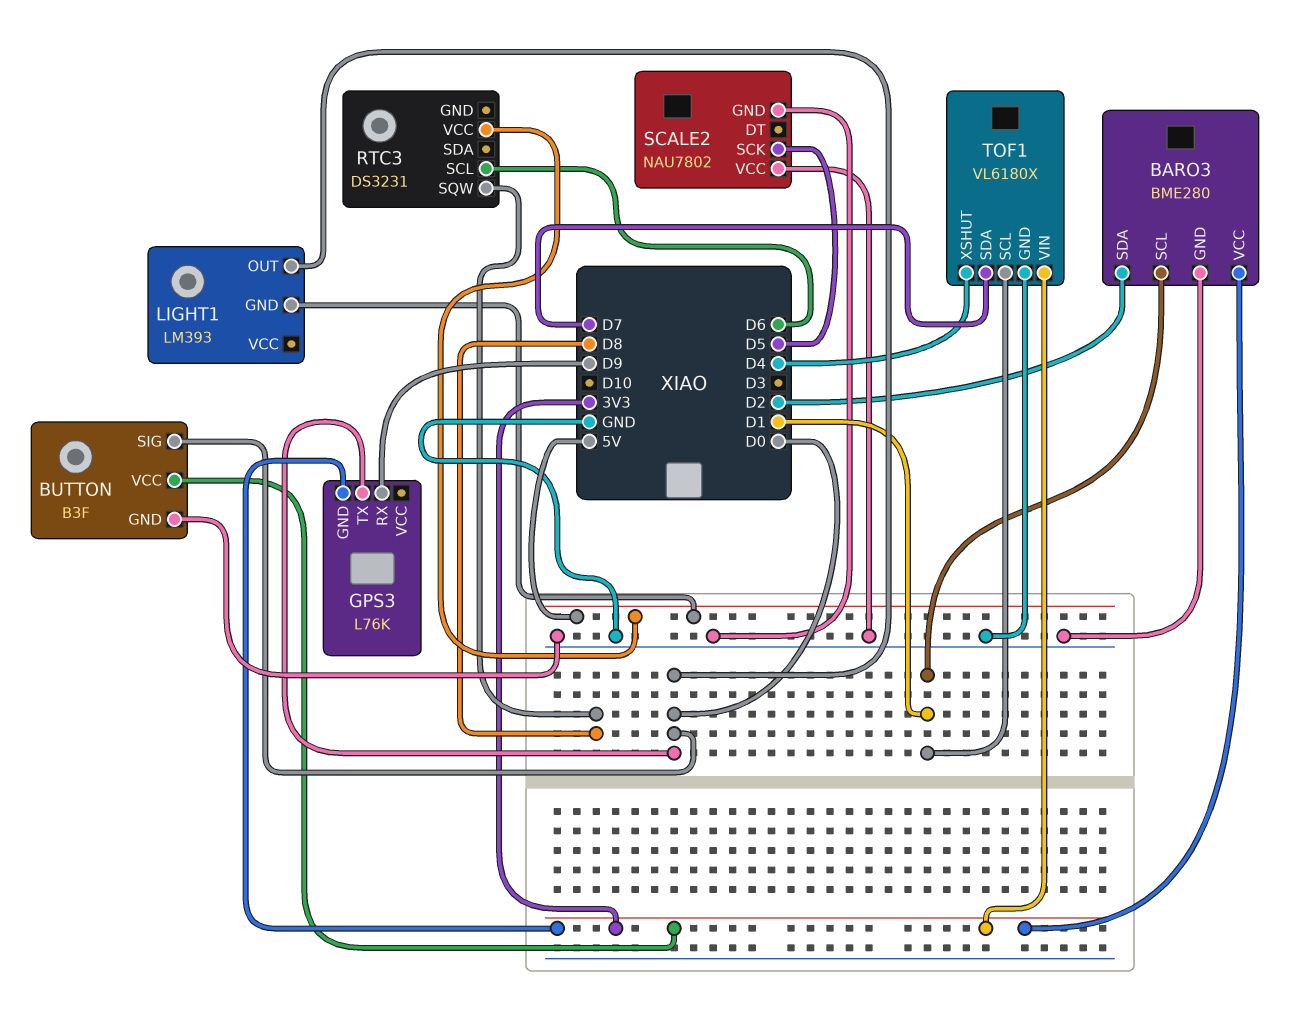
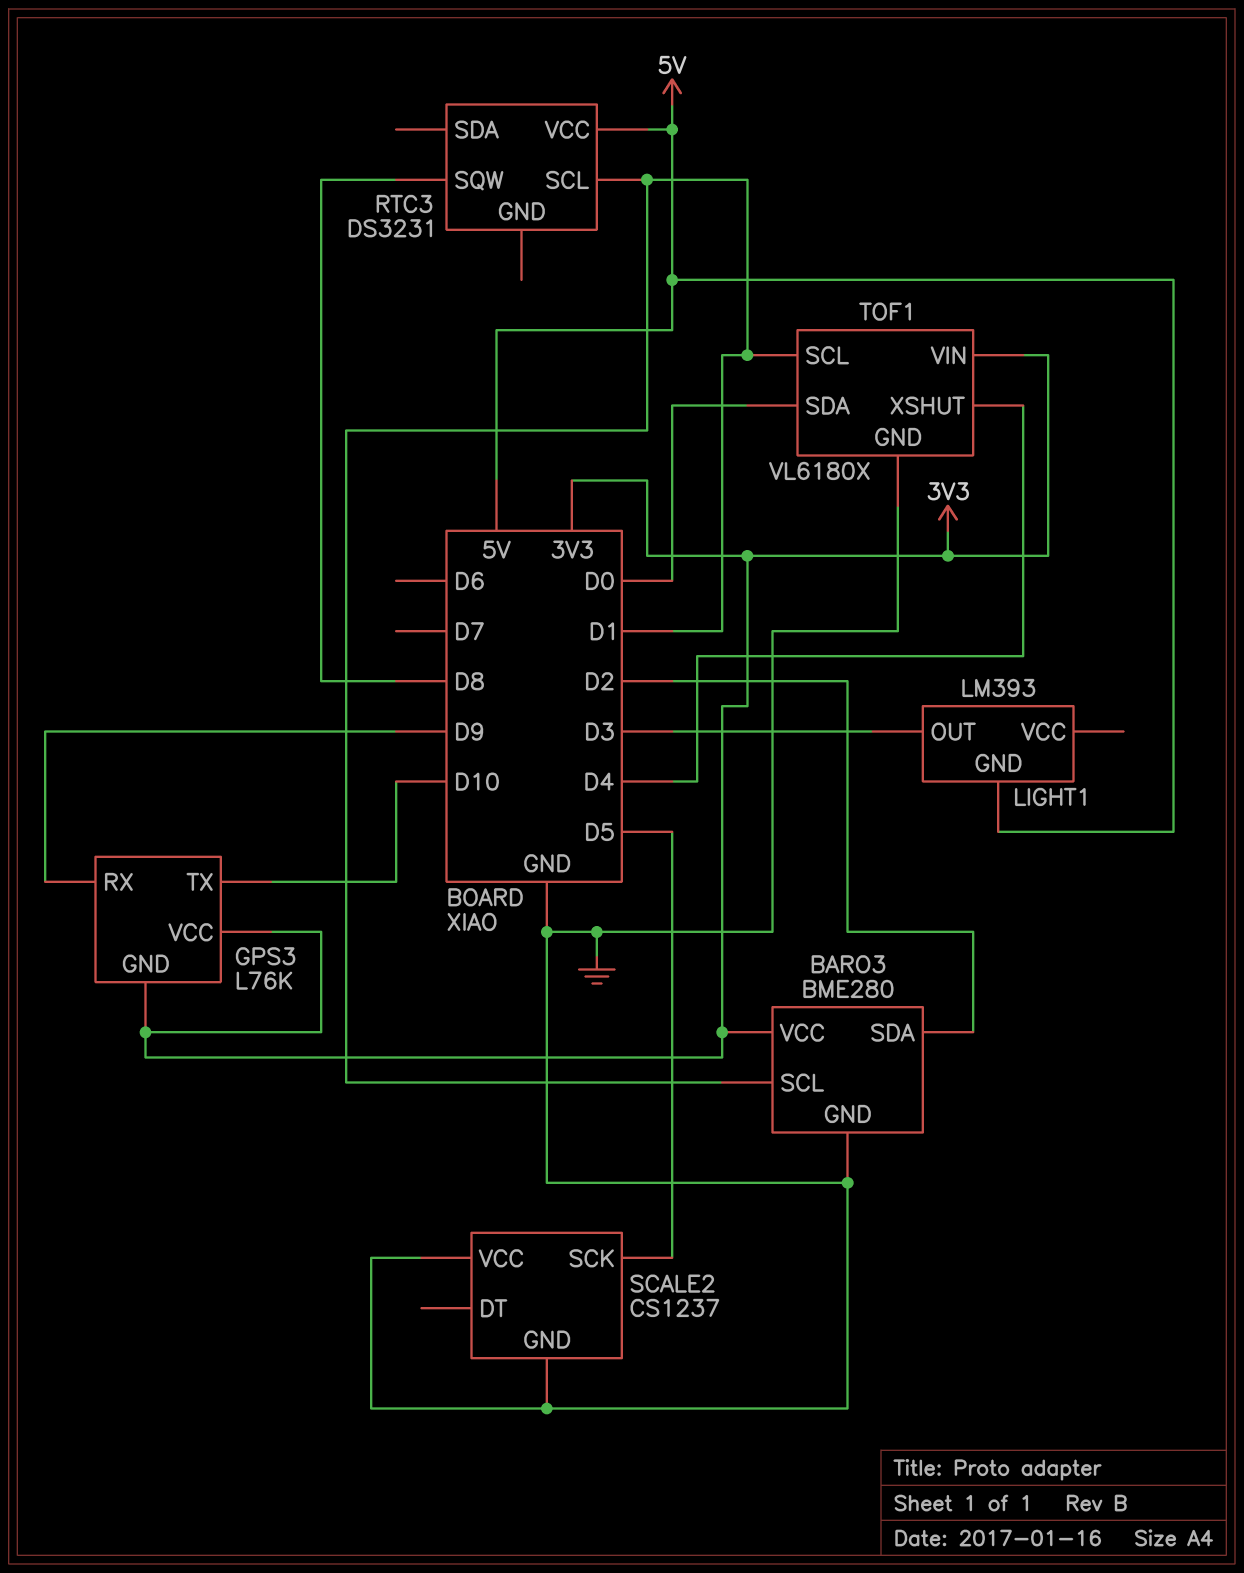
BUTTON: B3F -> none
BUTTON pin GND: GND -> none
BUTTON pin SIG: D0 -> none
BUTTON pin VCC: 3V3 -> none
GPS3 pin TX: D0 -> D10
GPS3 pin VCC: none -> 3V3
LIGHT1 pin OUT: D0 -> D3
RTC3 pin SCL: D6 -> D1
SCALE2: NAU7802 -> CS1237
TOF1 pin SDA: D7 -> D0

